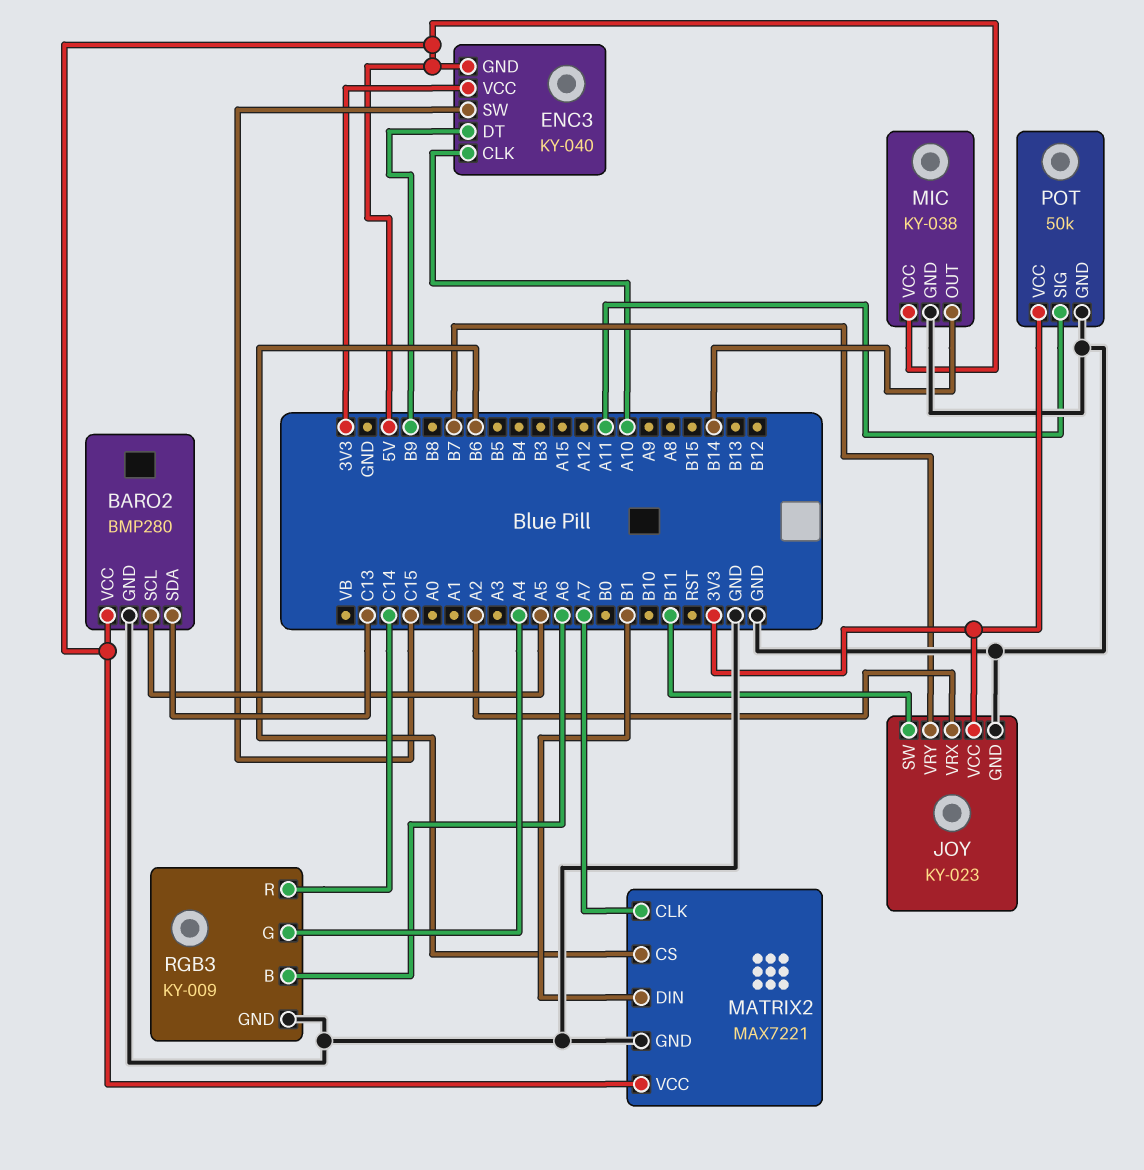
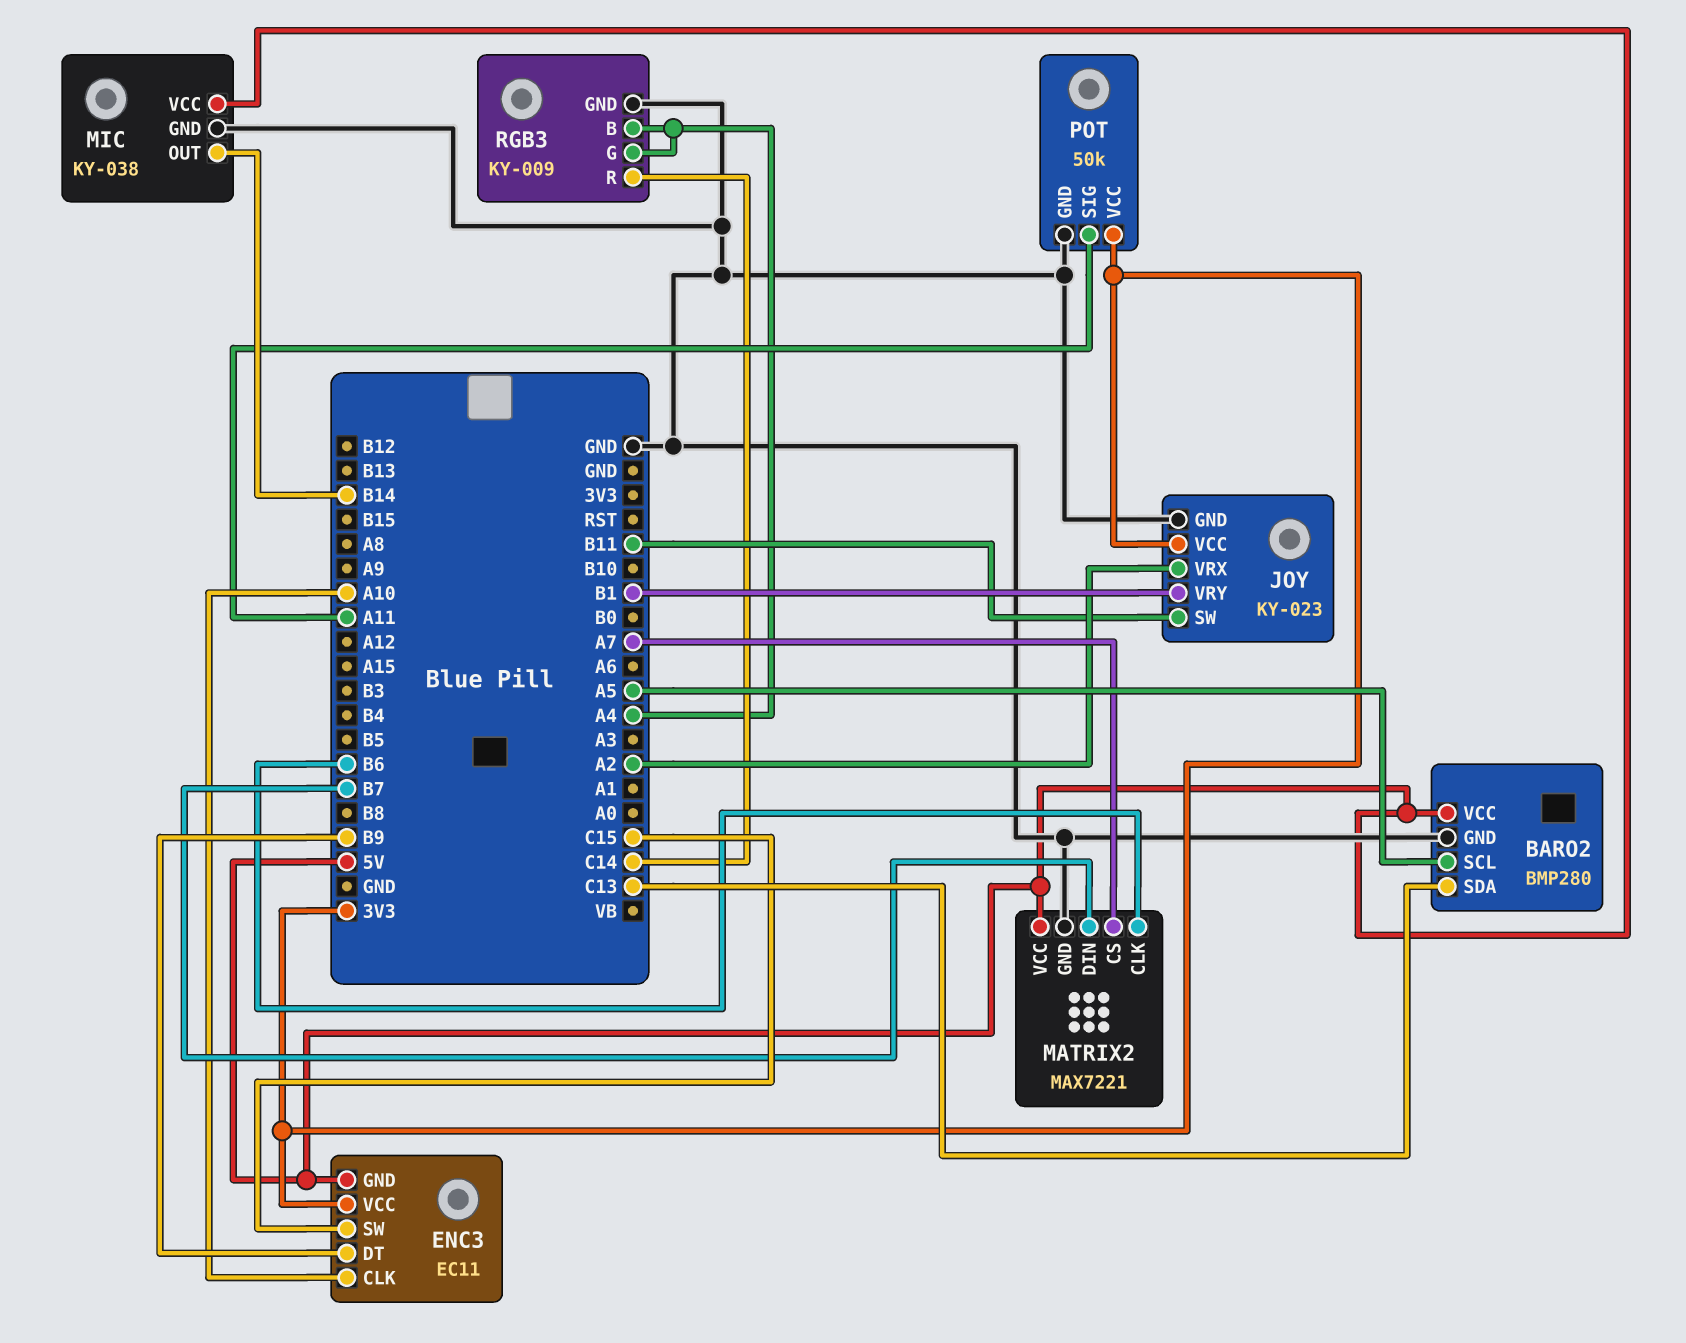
ENC3: KY-040 -> EC11
JOY pin VRY: B7 -> B1
MATRIX2 pin CLK: A7 -> B6
MATRIX2 pin CS: B6 -> A7
MATRIX2 pin DIN: B1 -> B7
RGB3 pin B: A6 -> A4

